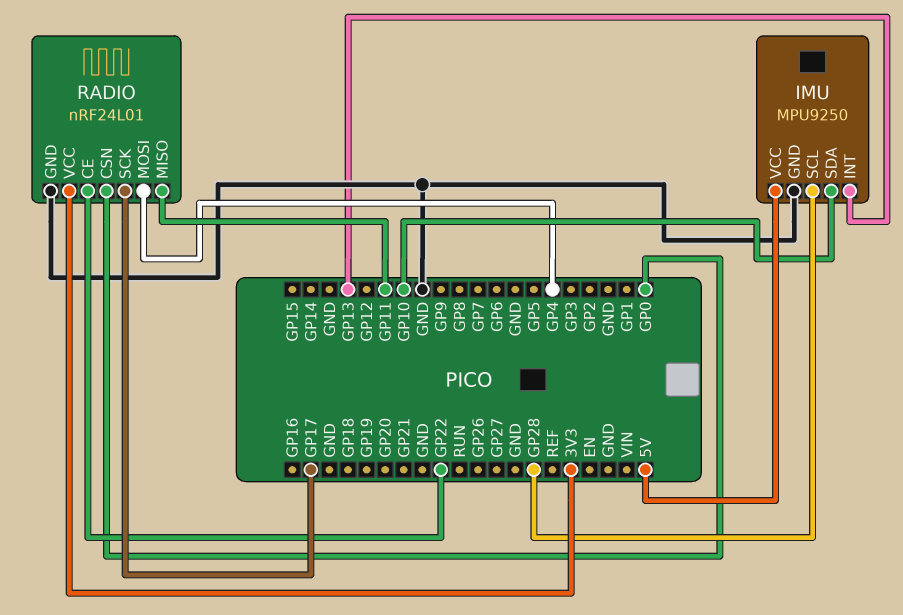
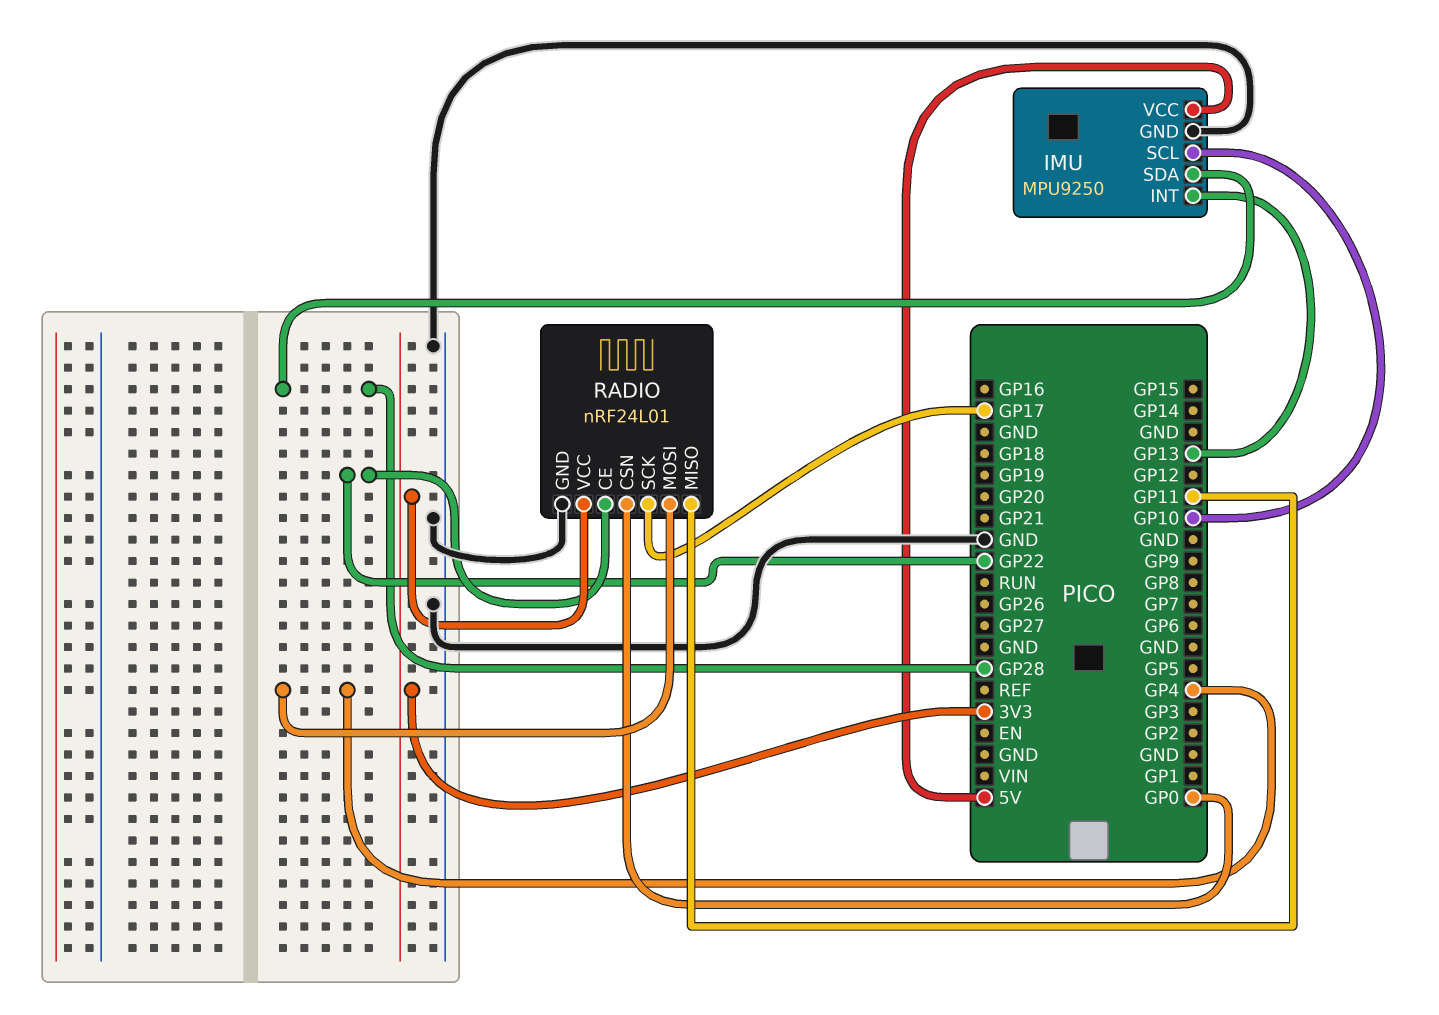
IMU pin SCL: GP28 -> GP10
IMU pin SDA: GP10 -> GP28

